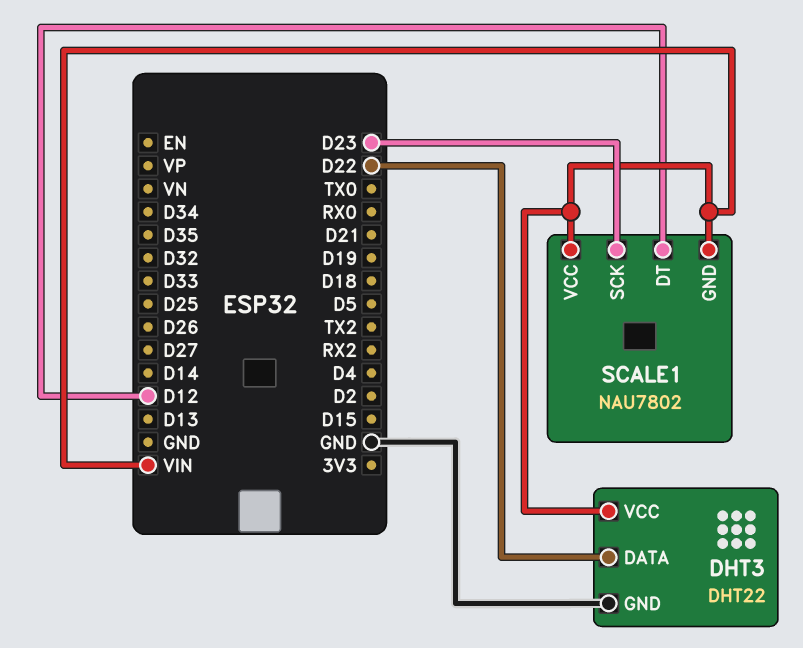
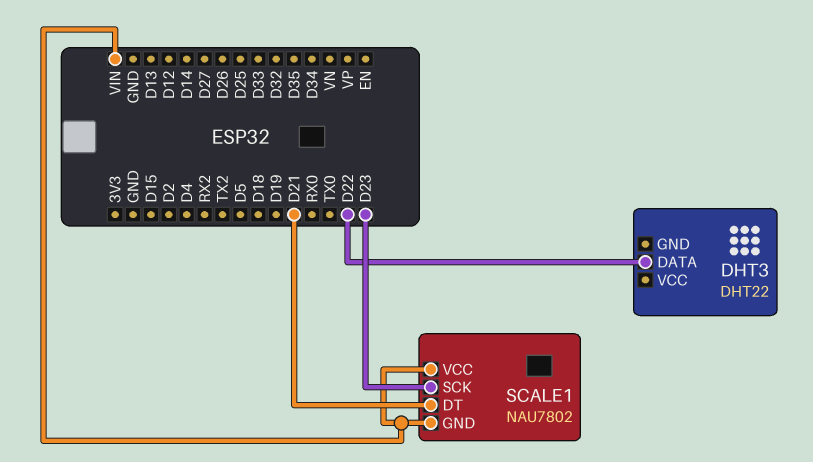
DHT3 pin GND: GND -> none
DHT3 pin VCC: VIN -> none
SCALE1 pin DT: D12 -> D21

